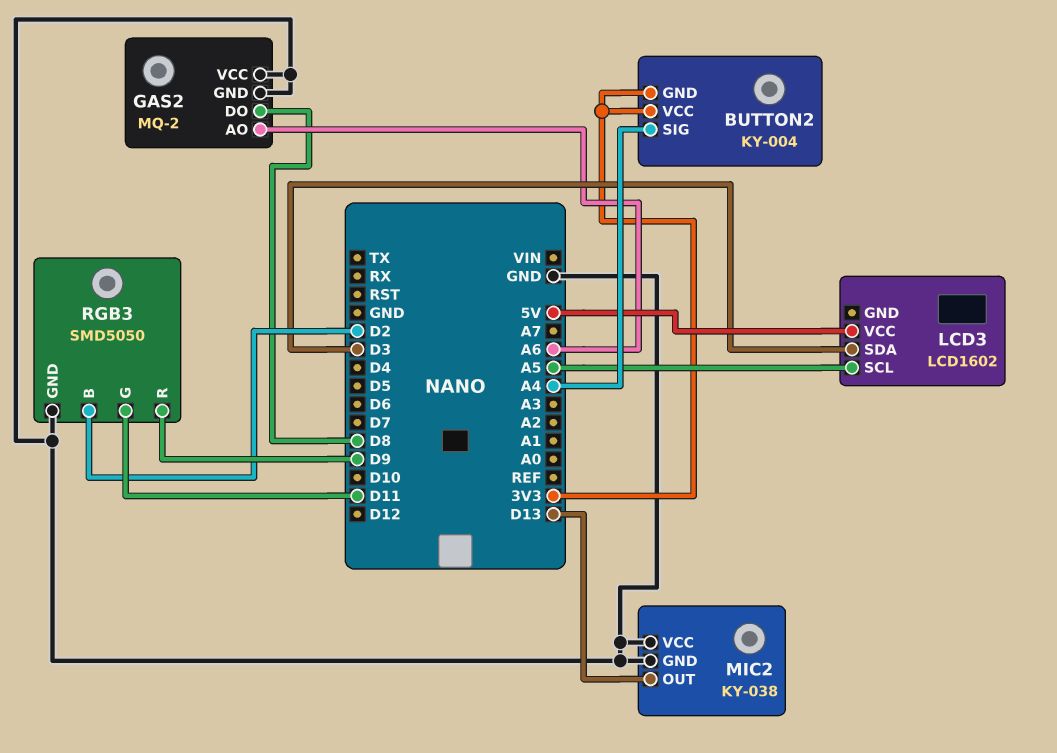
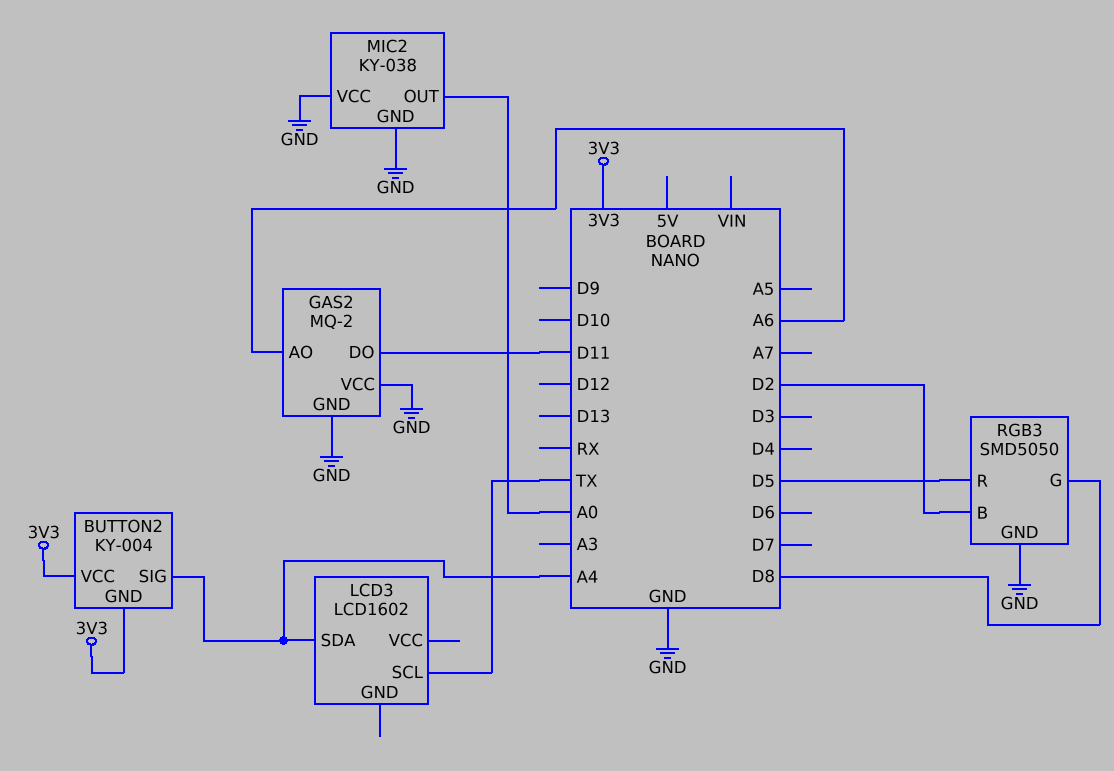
GAS2 pin DO: D8 -> D11
LCD3 pin SCL: A5 -> TX
LCD3 pin SDA: D3 -> A4
LCD3 pin VCC: 5V -> none
MIC2 pin OUT: D13 -> A0
RGB3 pin G: D11 -> D8
RGB3 pin R: D9 -> D5

